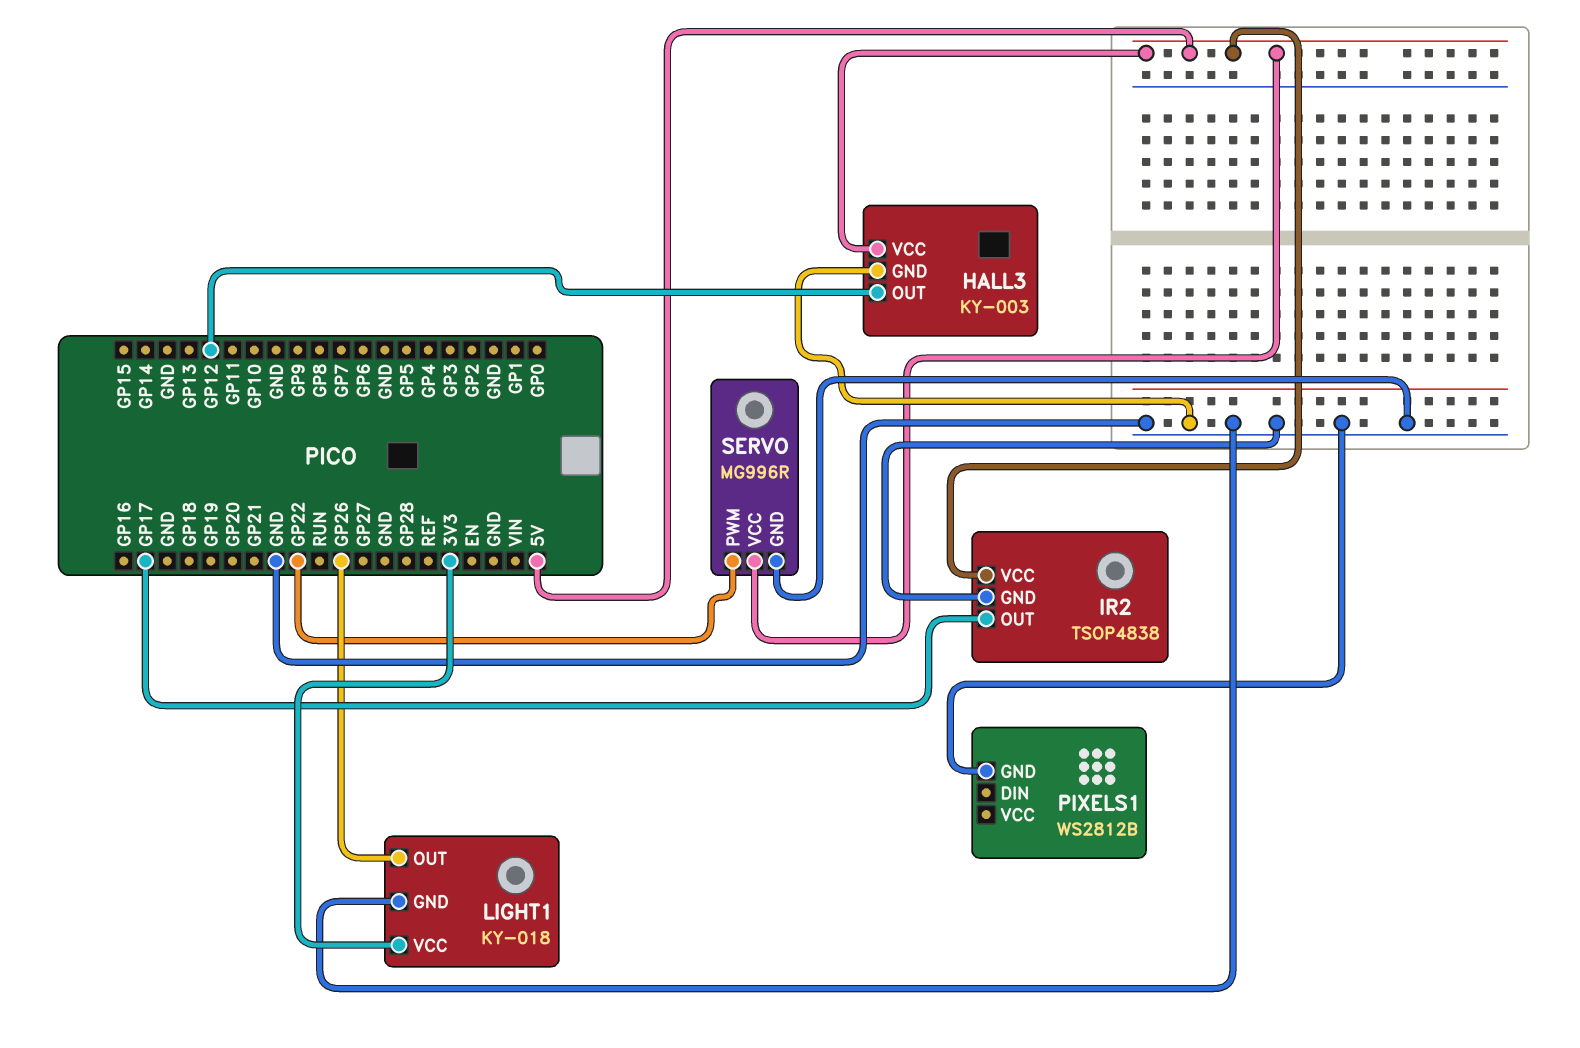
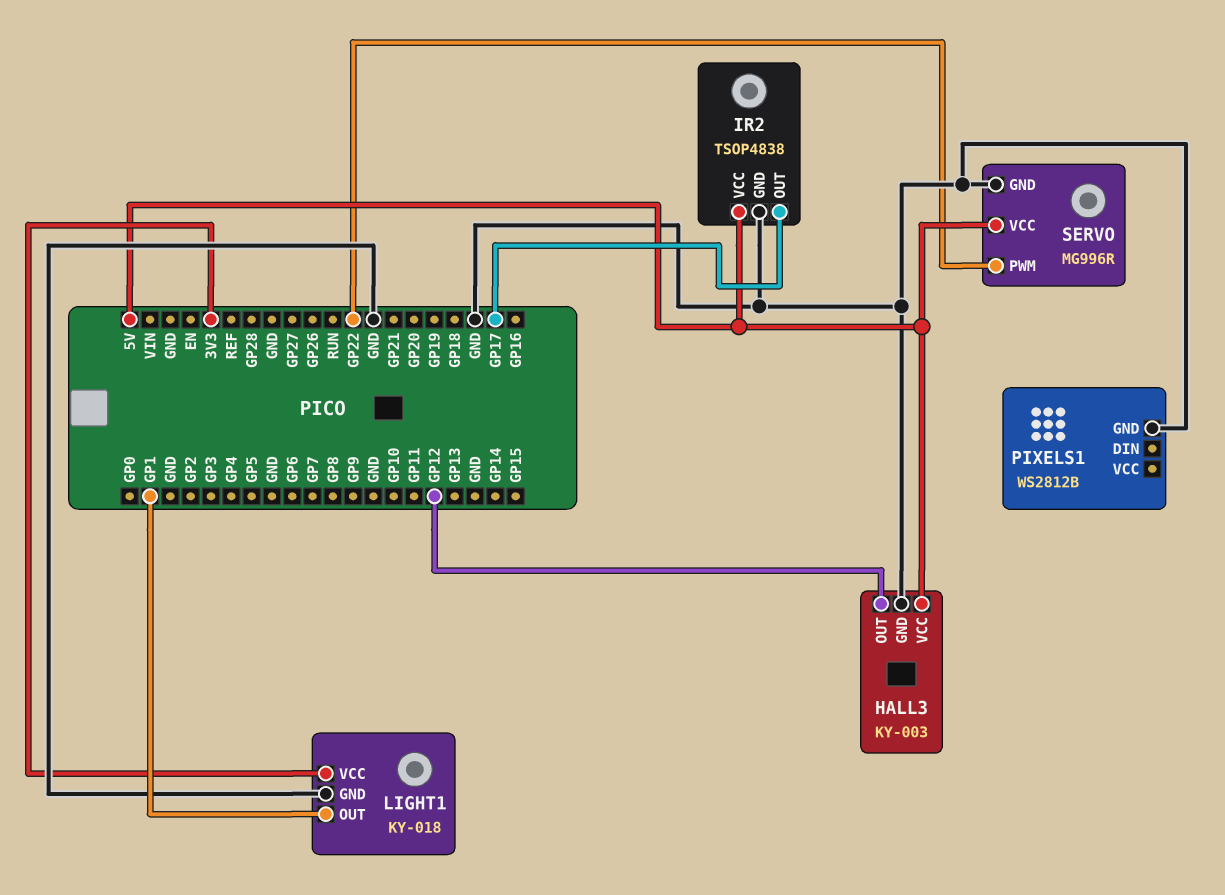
LIGHT1 pin OUT: GP26 -> GP1

